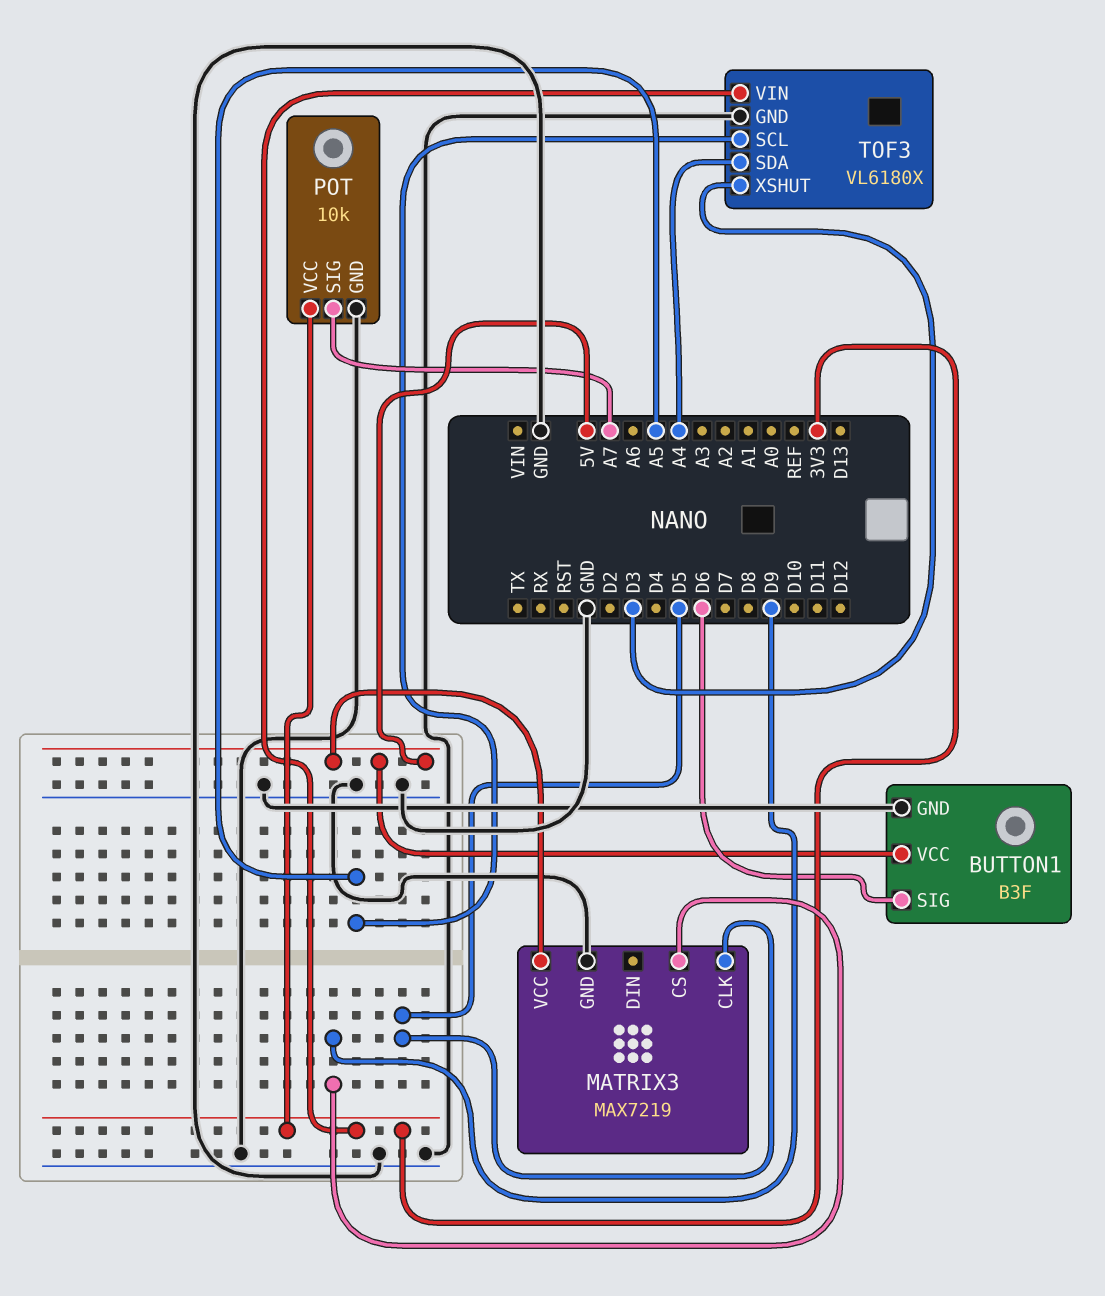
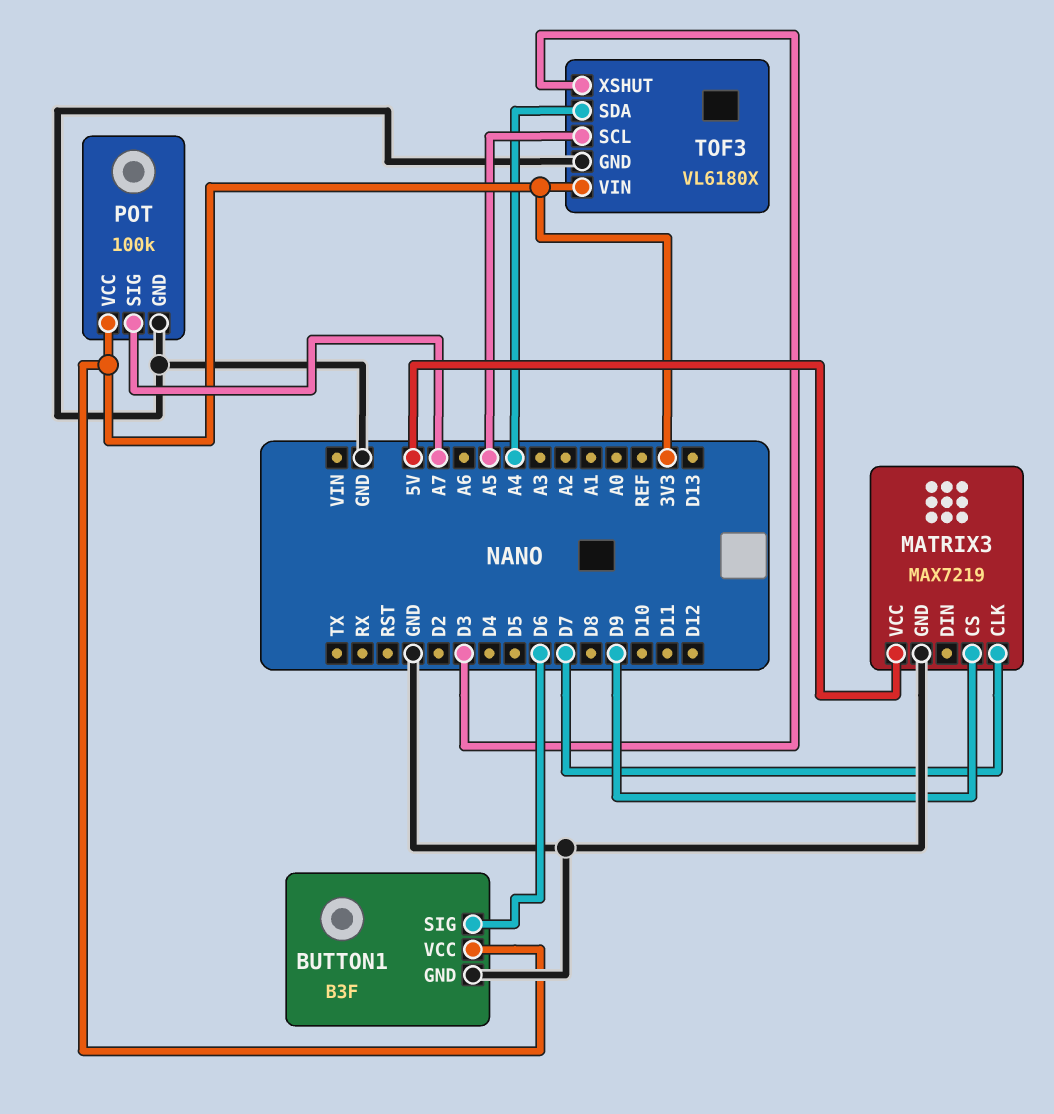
BUTTON1 pin VCC: 5V -> 3V3
MATRIX3 pin CLK: D5 -> D7
POT: 10k -> 100k

